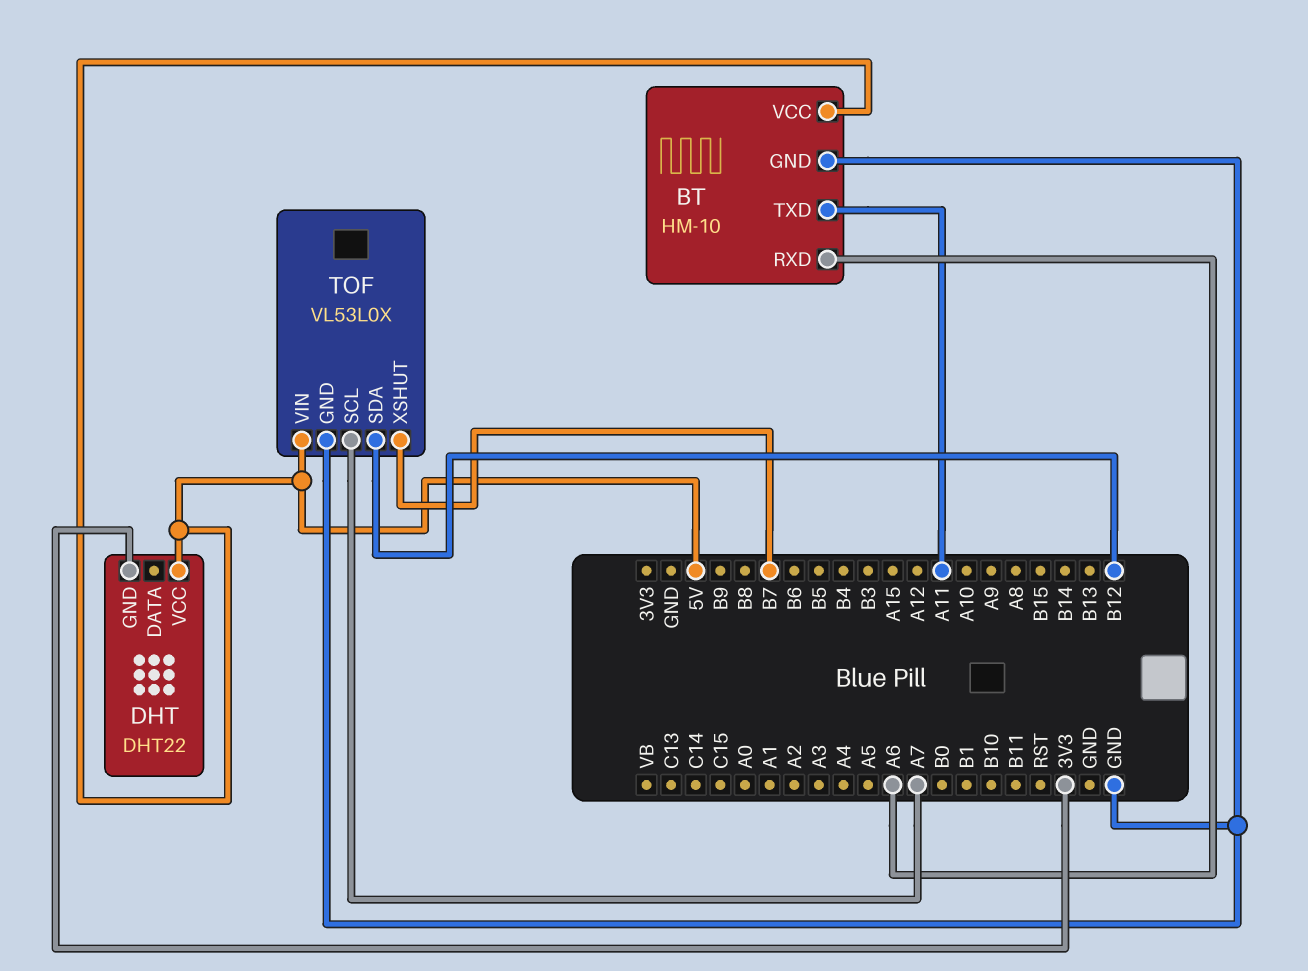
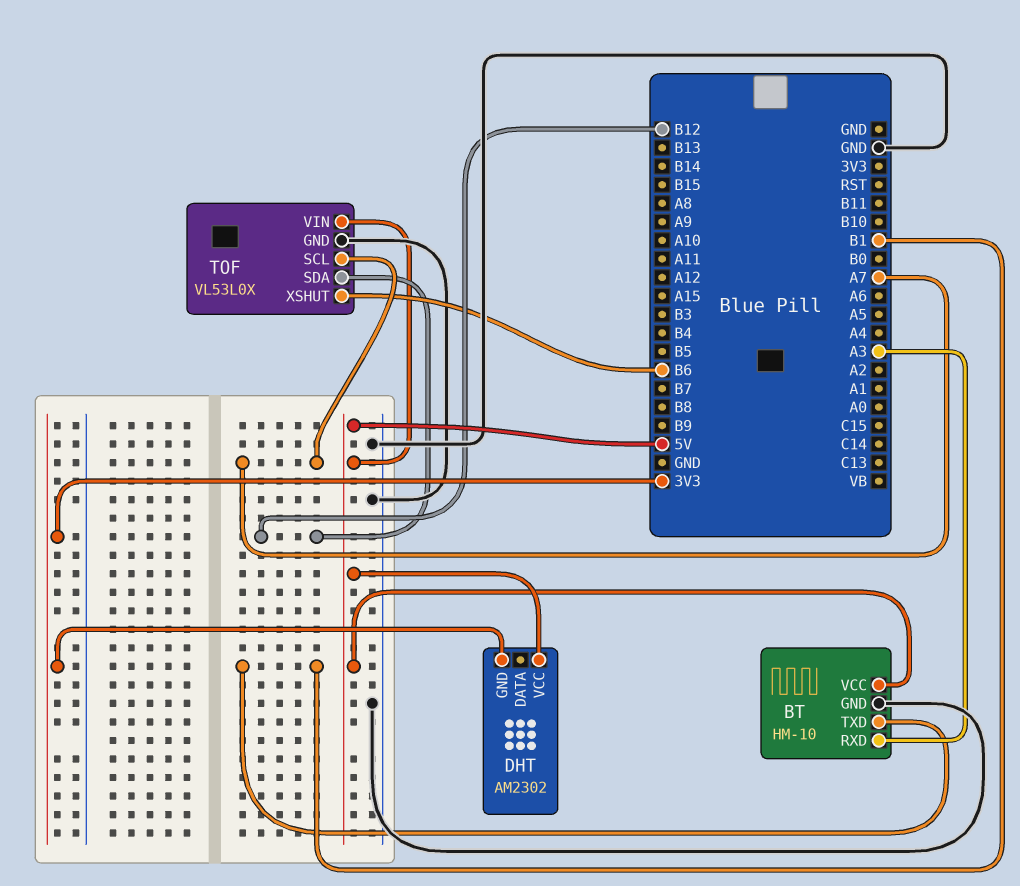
BT pin RXD: A6 -> A3
BT pin TXD: A11 -> B1
DHT: DHT22 -> AM2302
TOF pin XSHUT: B7 -> B6

